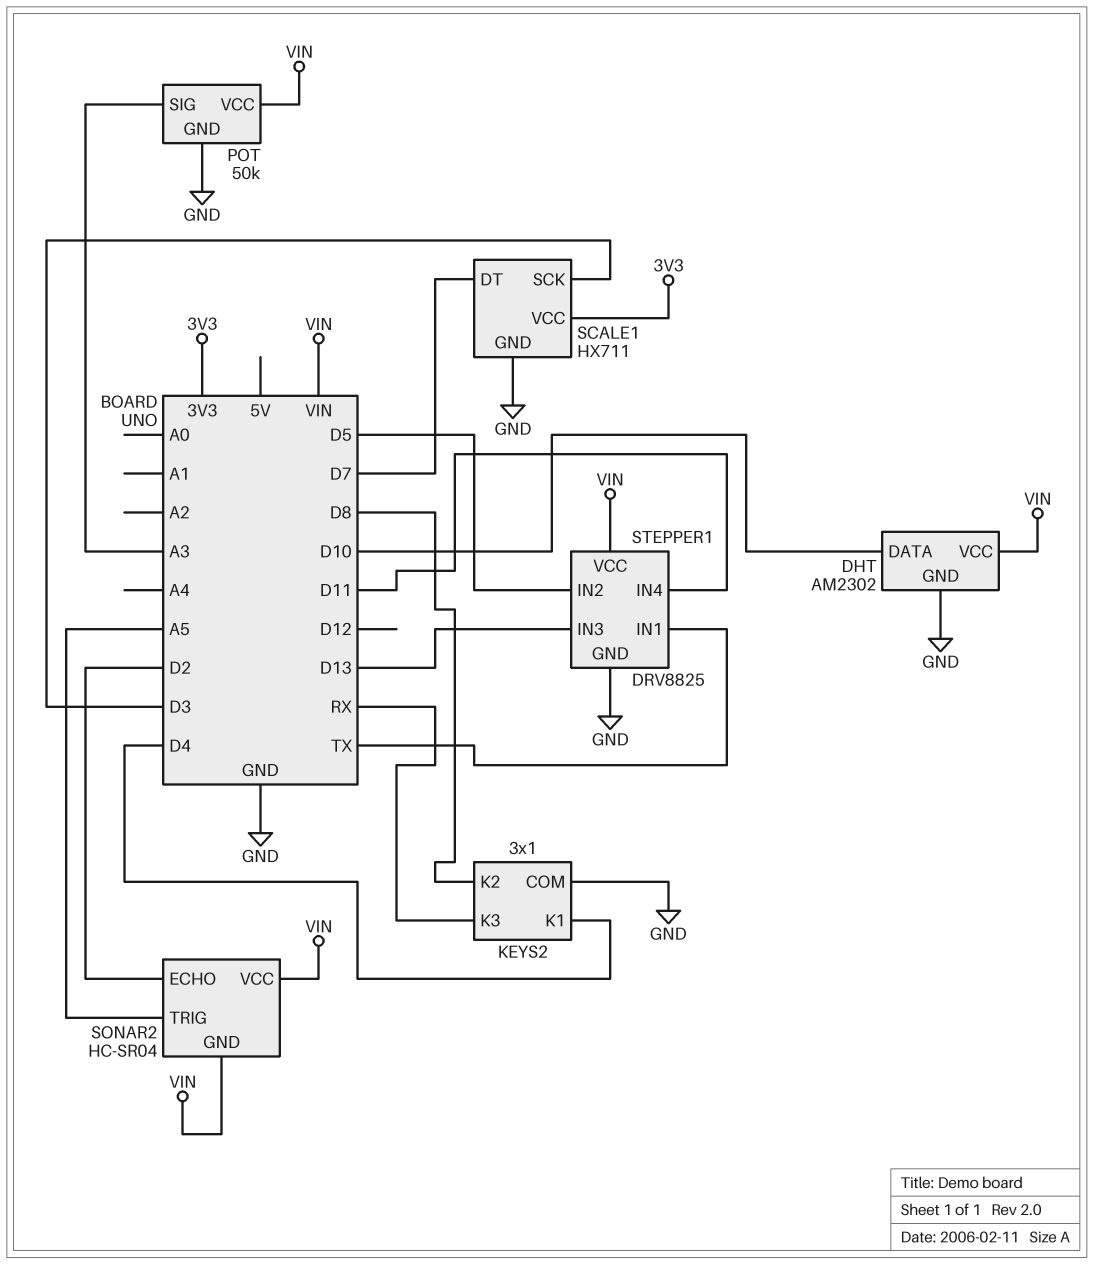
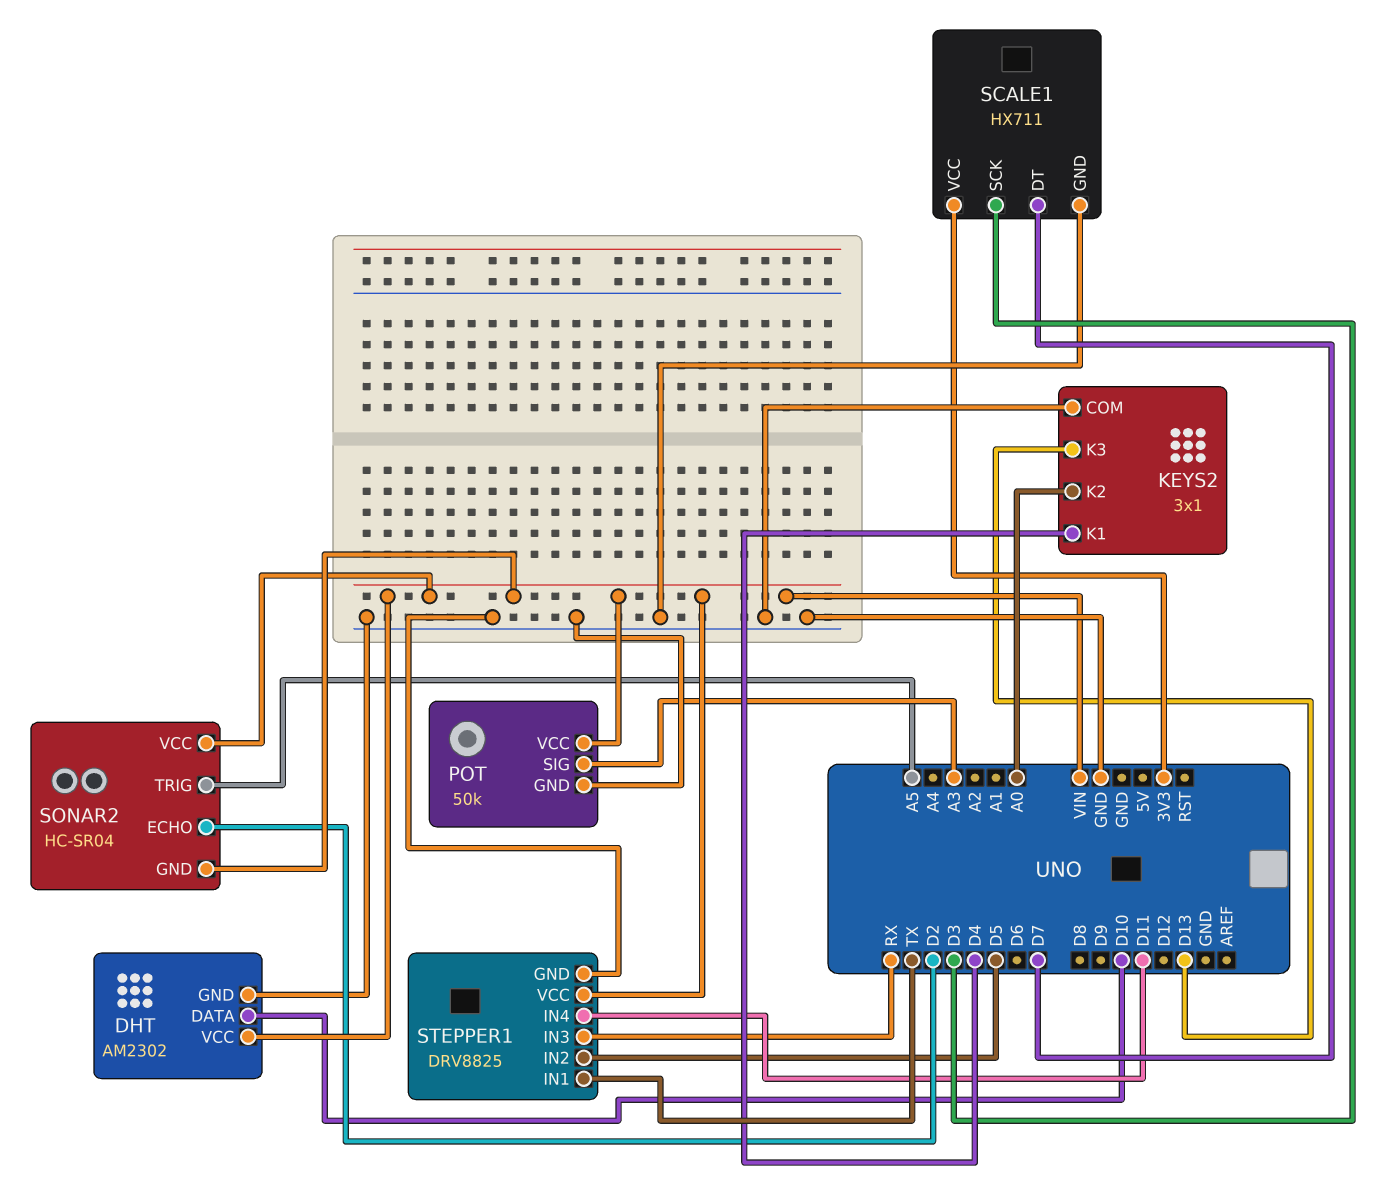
KEYS2 pin K2: D8 -> A0
KEYS2 pin K3: RX -> D13
STEPPER1 pin IN3: D13 -> RX

